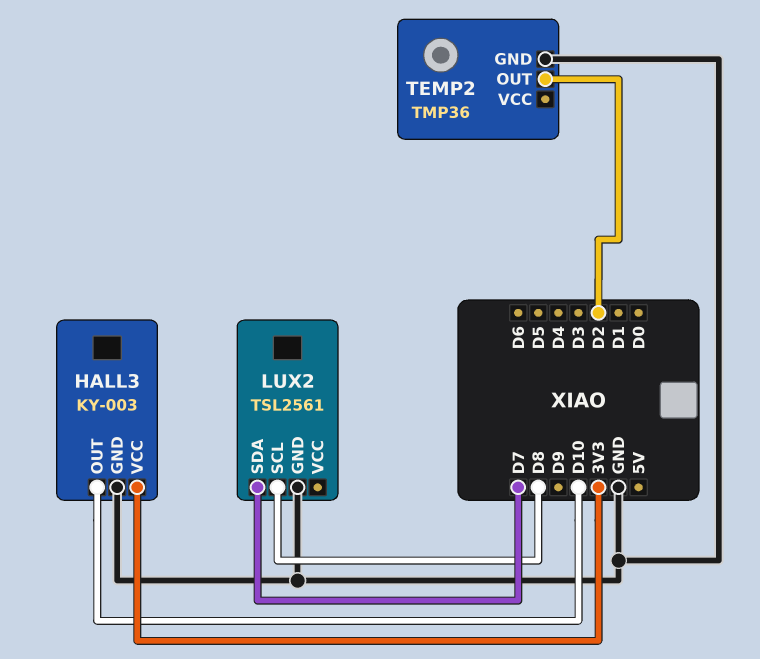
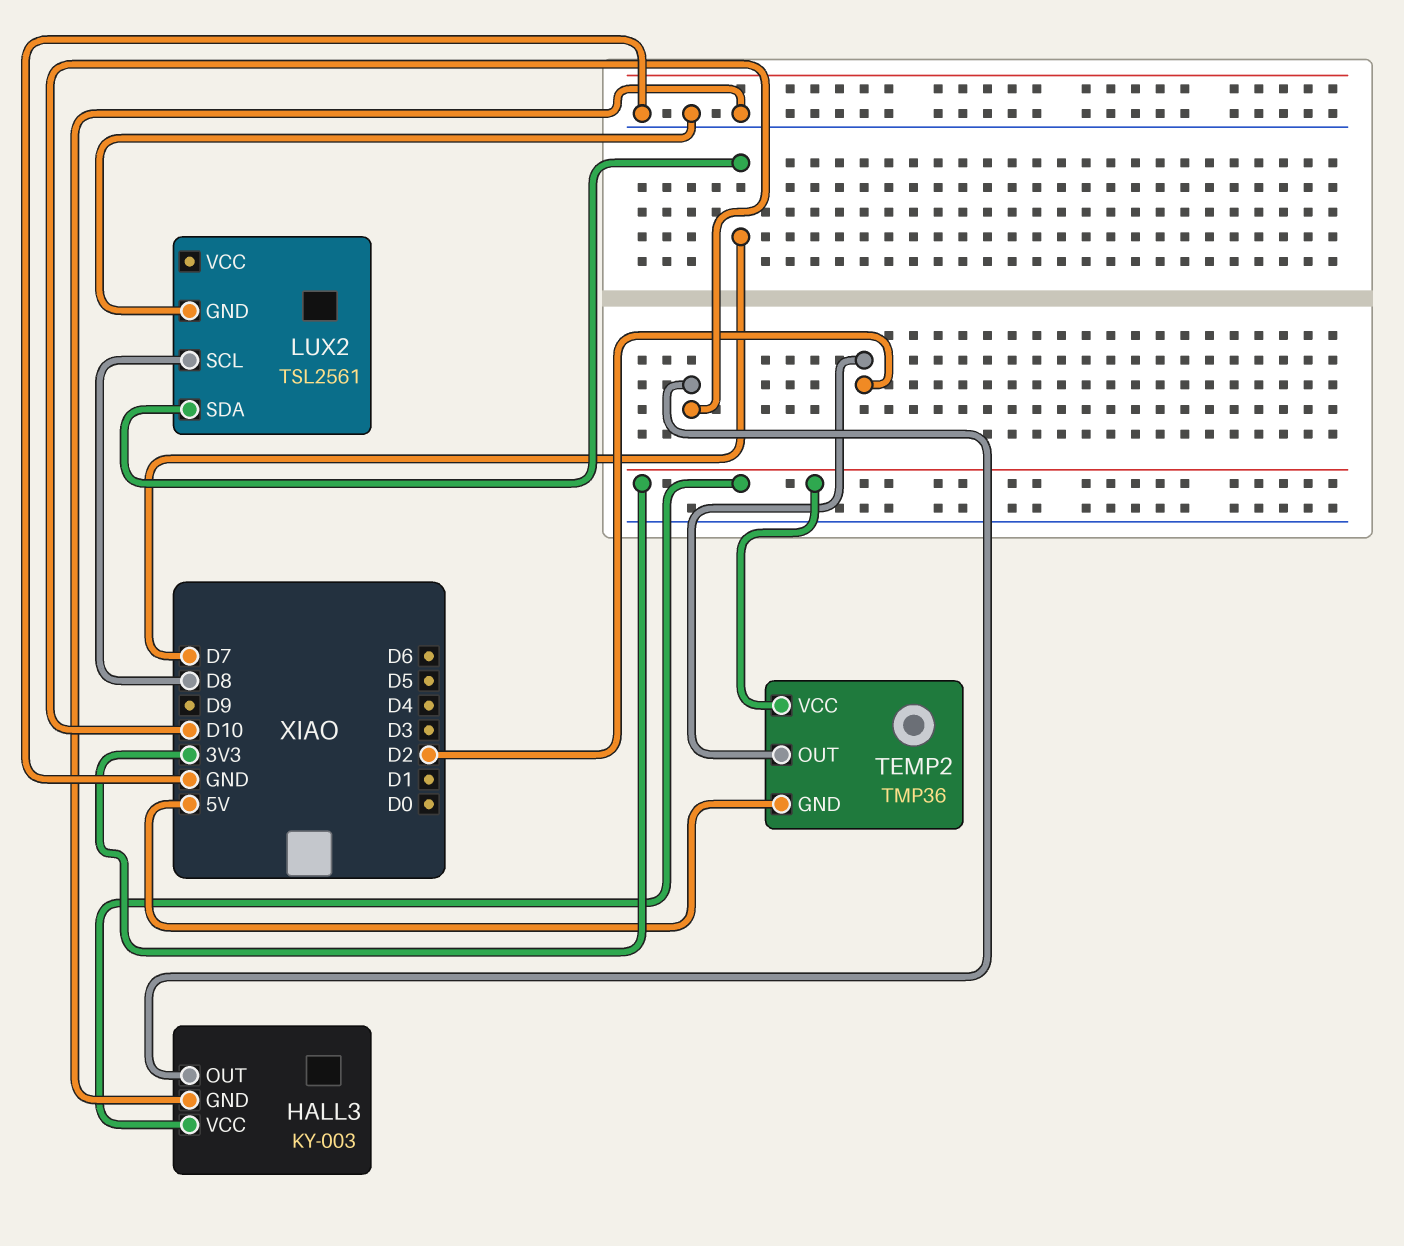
TEMP2 pin GND: GND -> 5V
TEMP2 pin VCC: none -> 3V3

